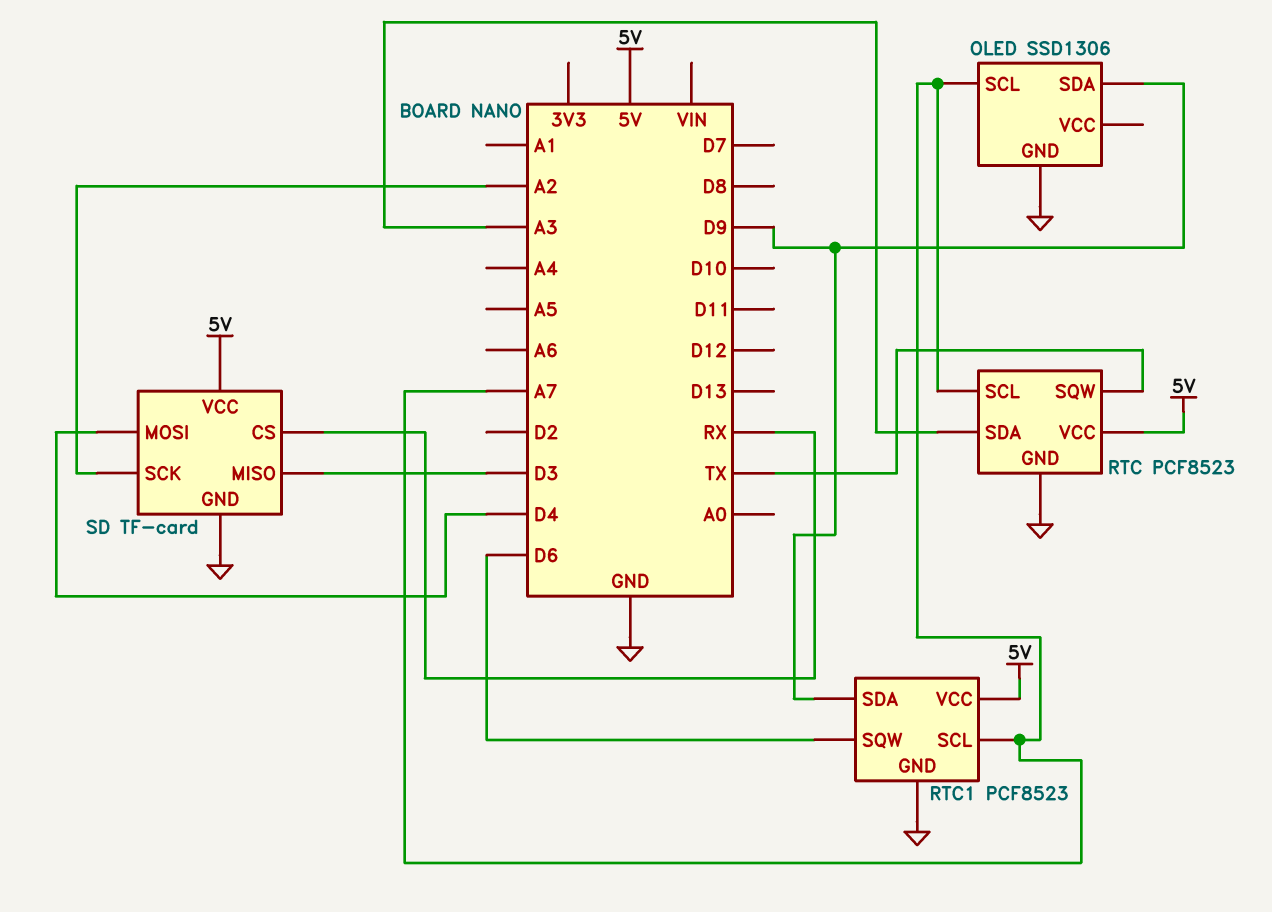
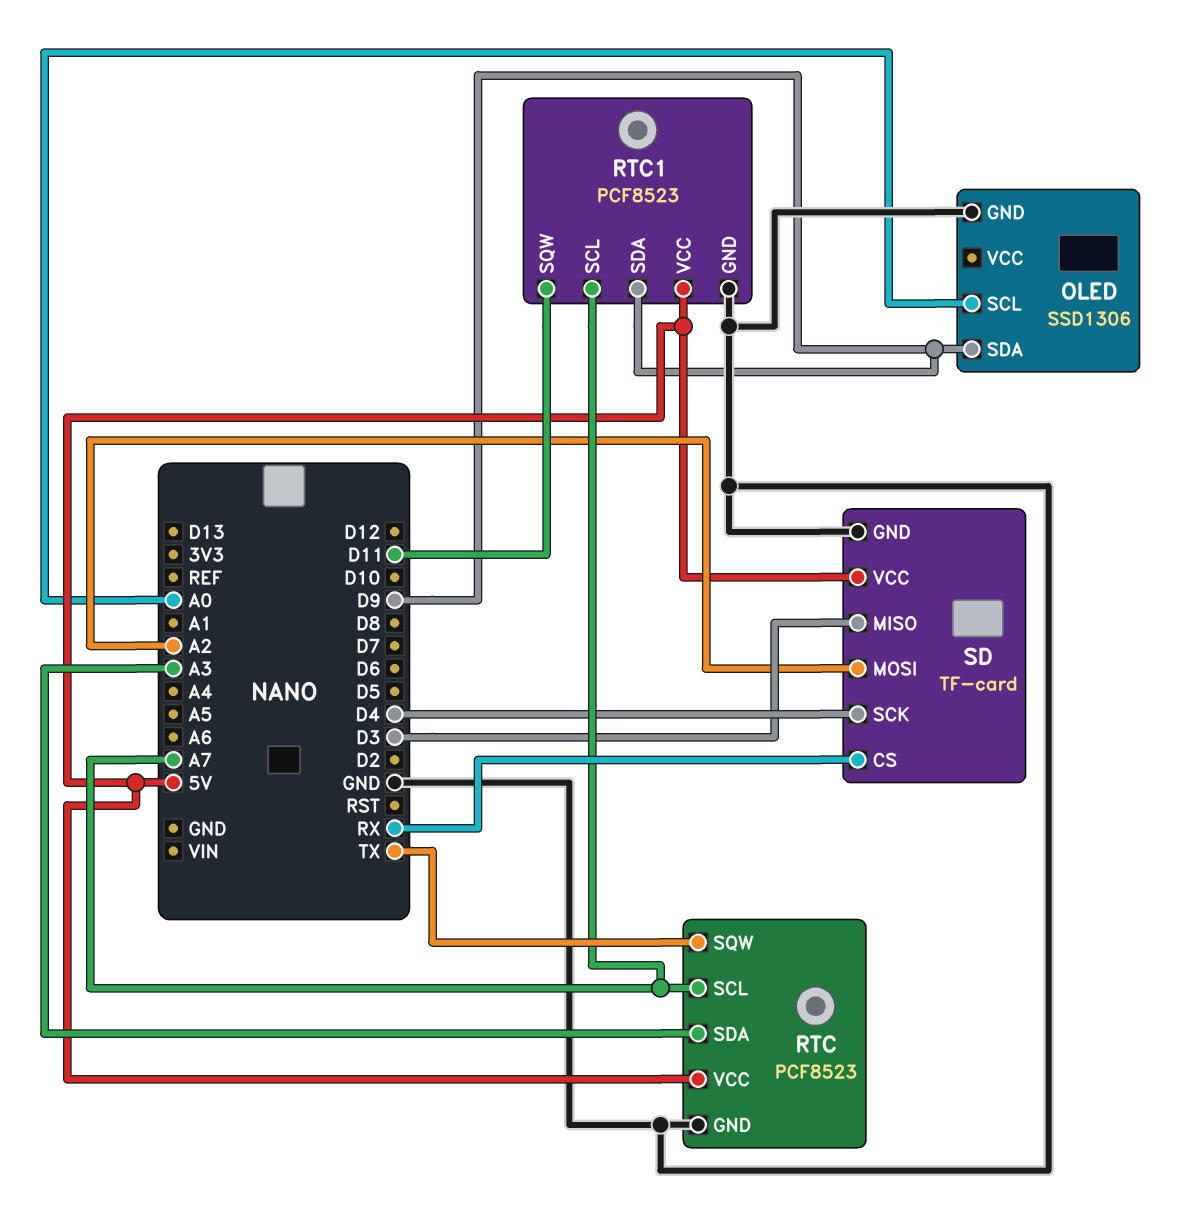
OLED pin SCL: A7 -> A0
RTC1 pin SQW: D6 -> D11
SD pin MOSI: D4 -> A2
SD pin SCK: A2 -> D4

